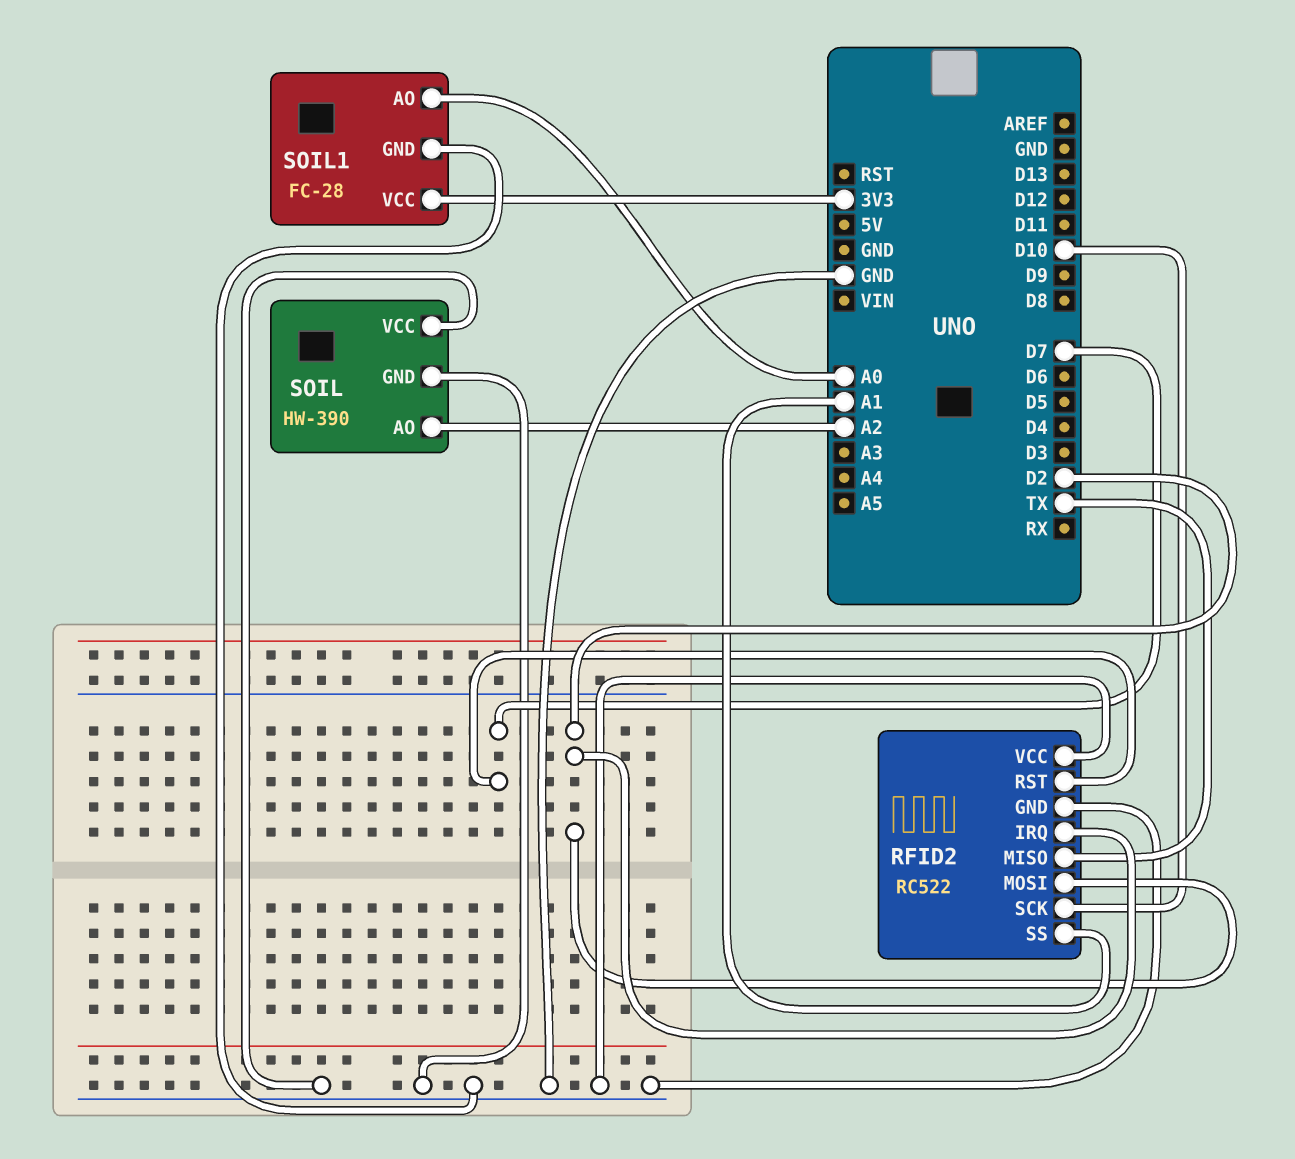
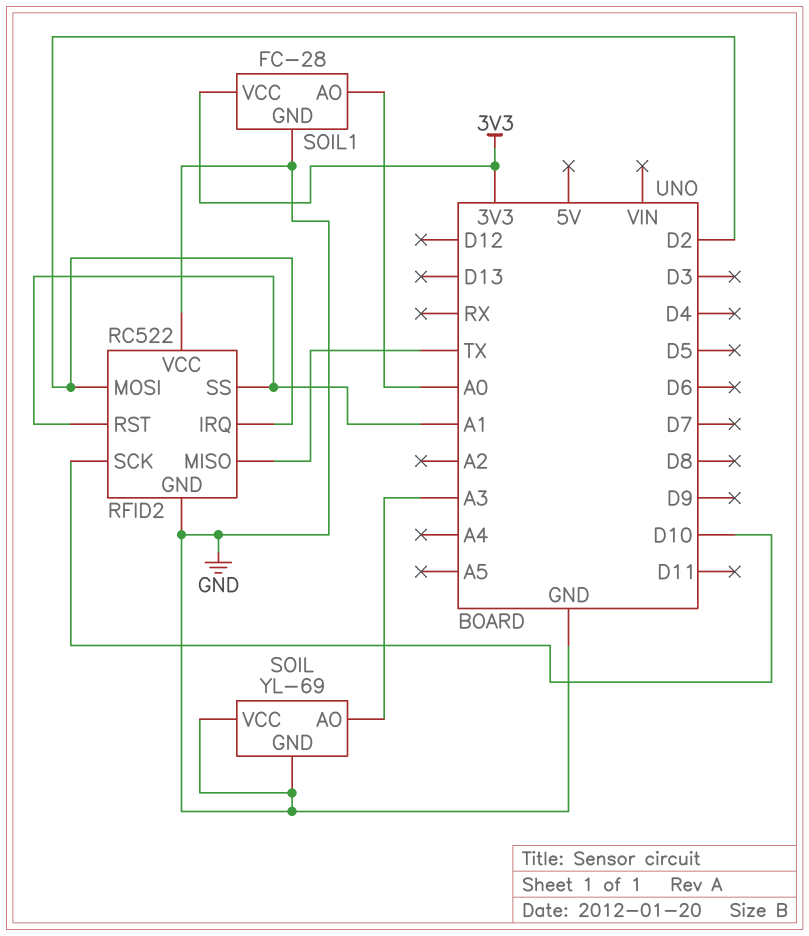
RFID2 pin RST: D7 -> A1
SOIL: HW-390 -> YL-69
SOIL pin AO: A2 -> A3

